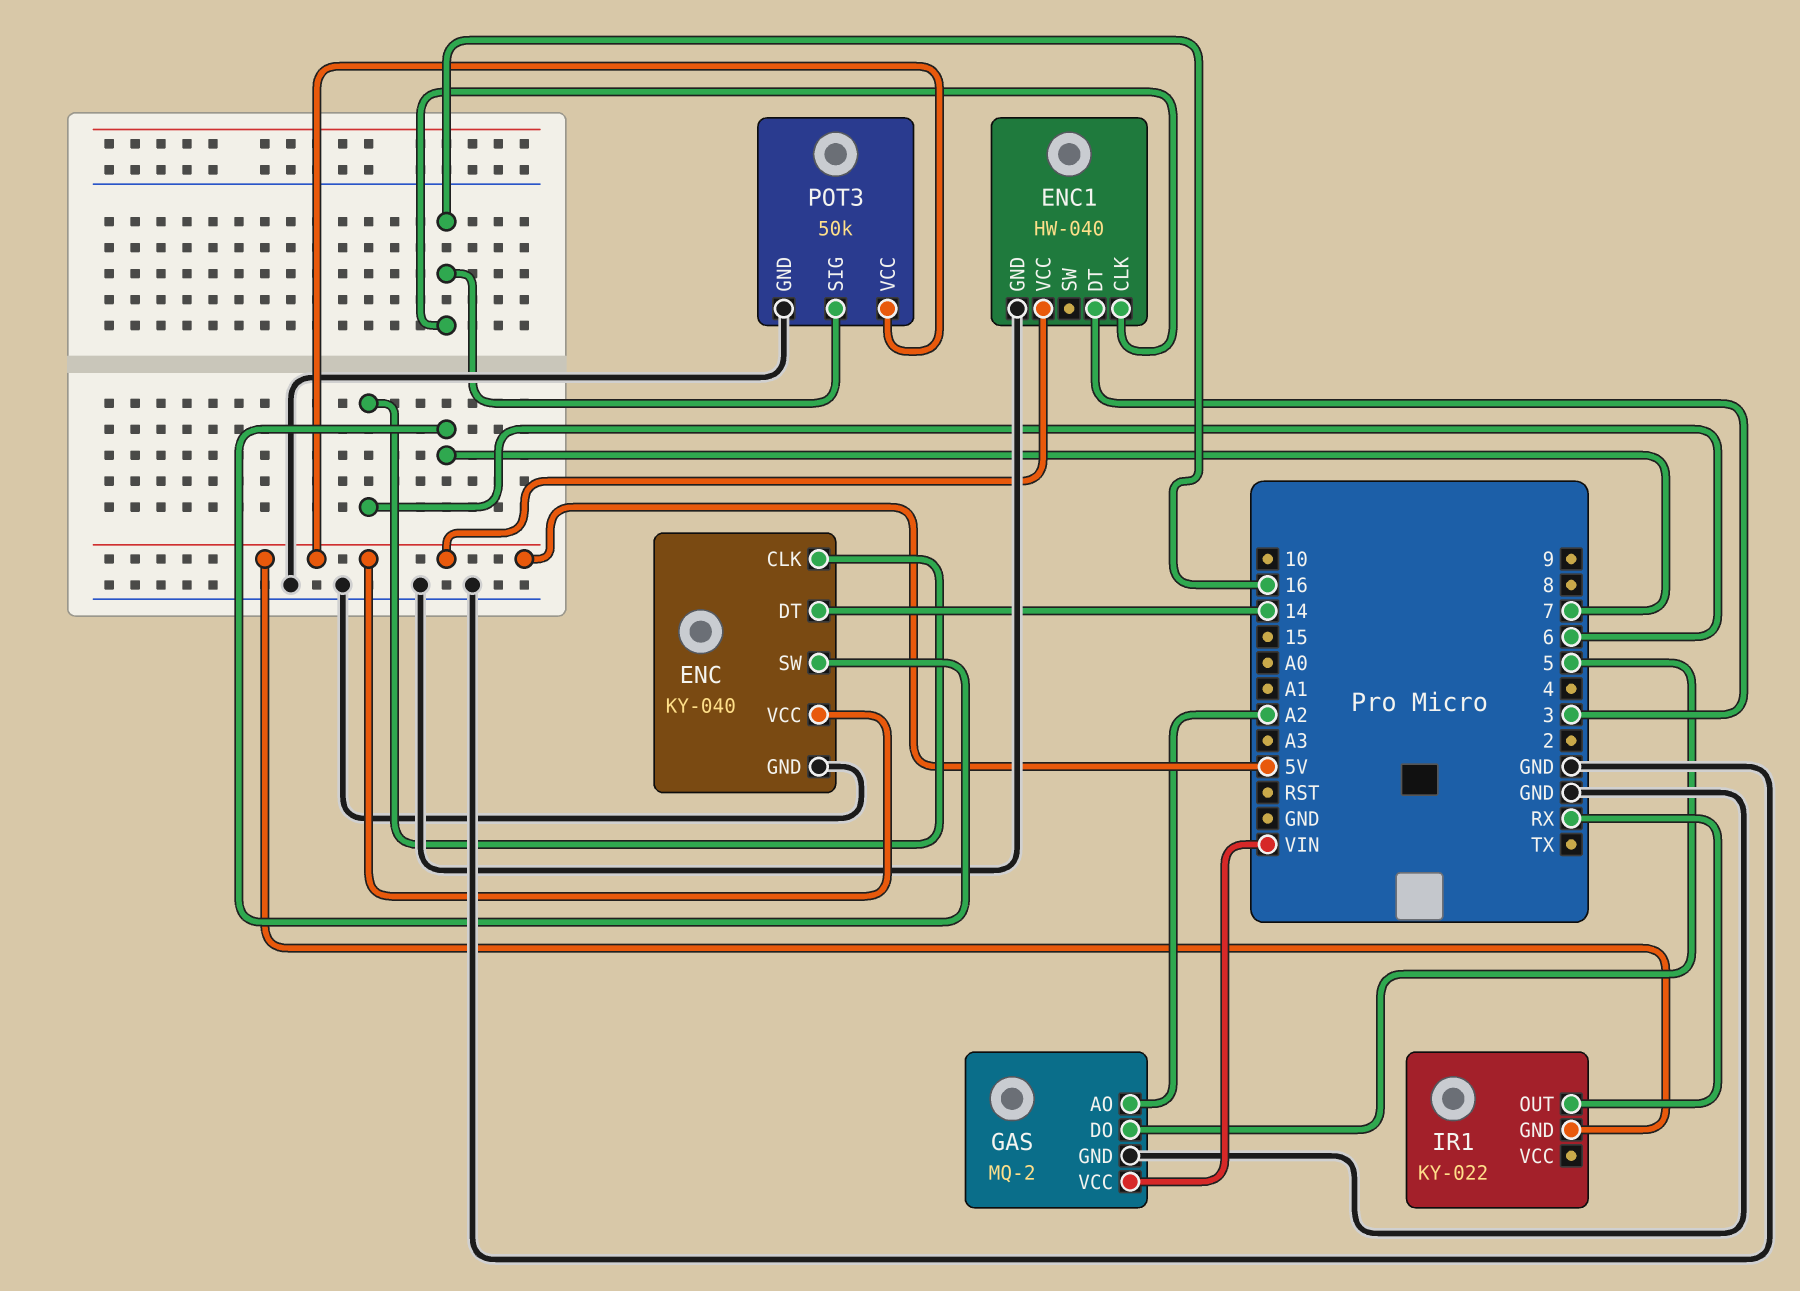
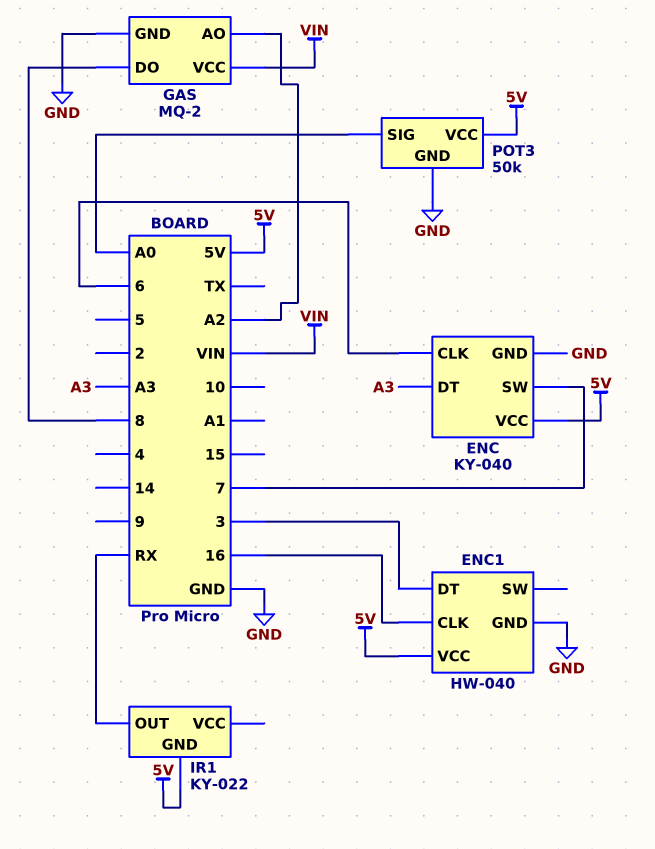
ENC pin DT: 14 -> A3
GAS pin DO: 5 -> 8
POT3 pin SIG: 16 -> A0

